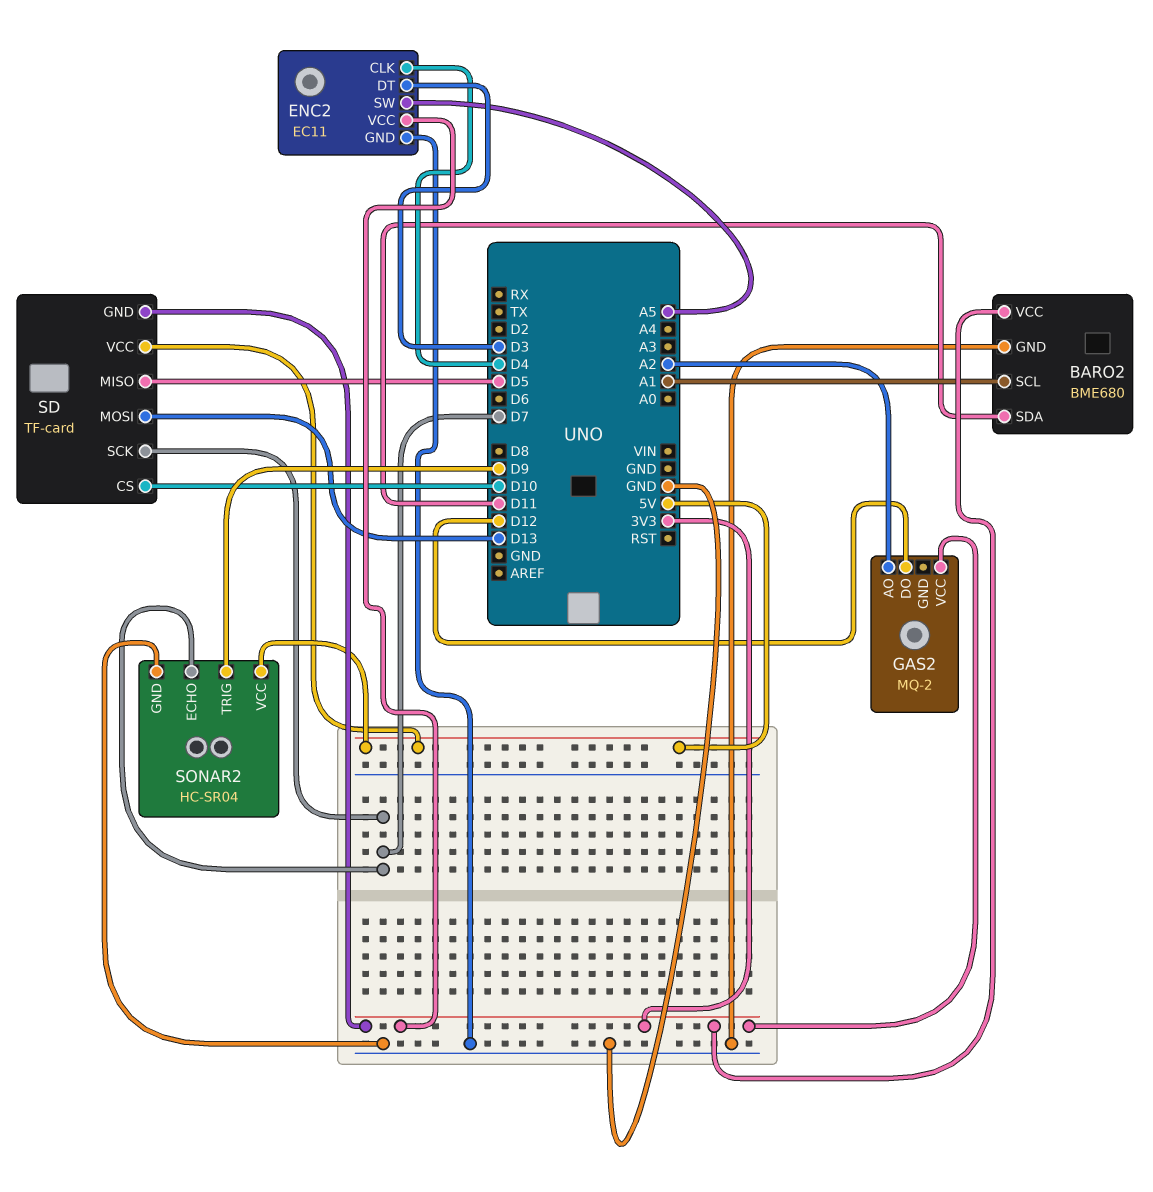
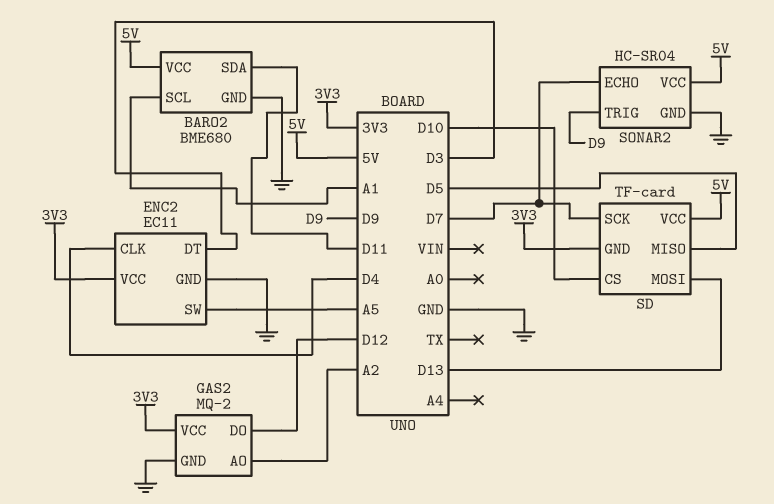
BARO2 pin VCC: 3V3 -> 5V
GAS2 pin GND: none -> GND

